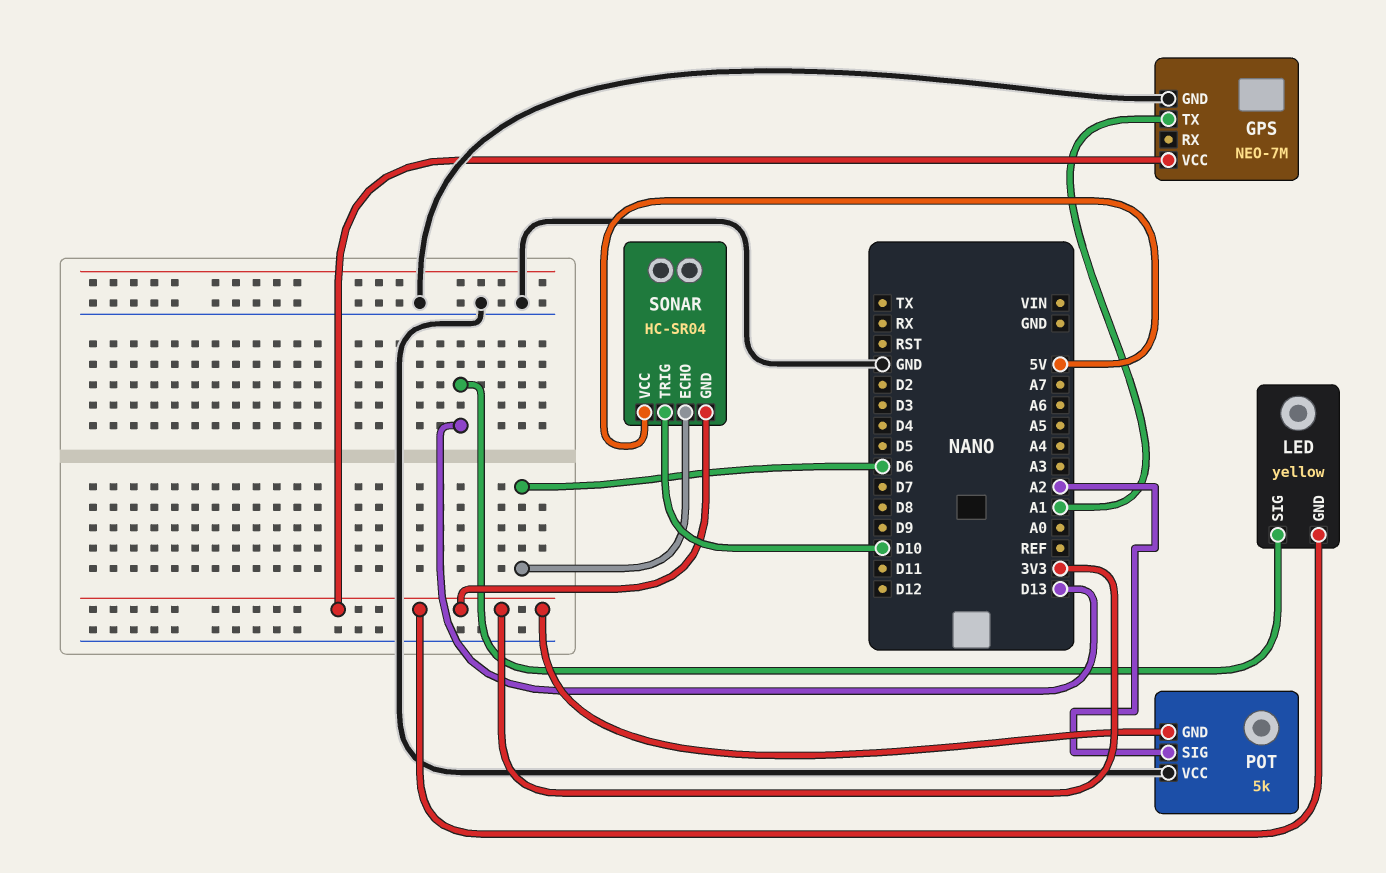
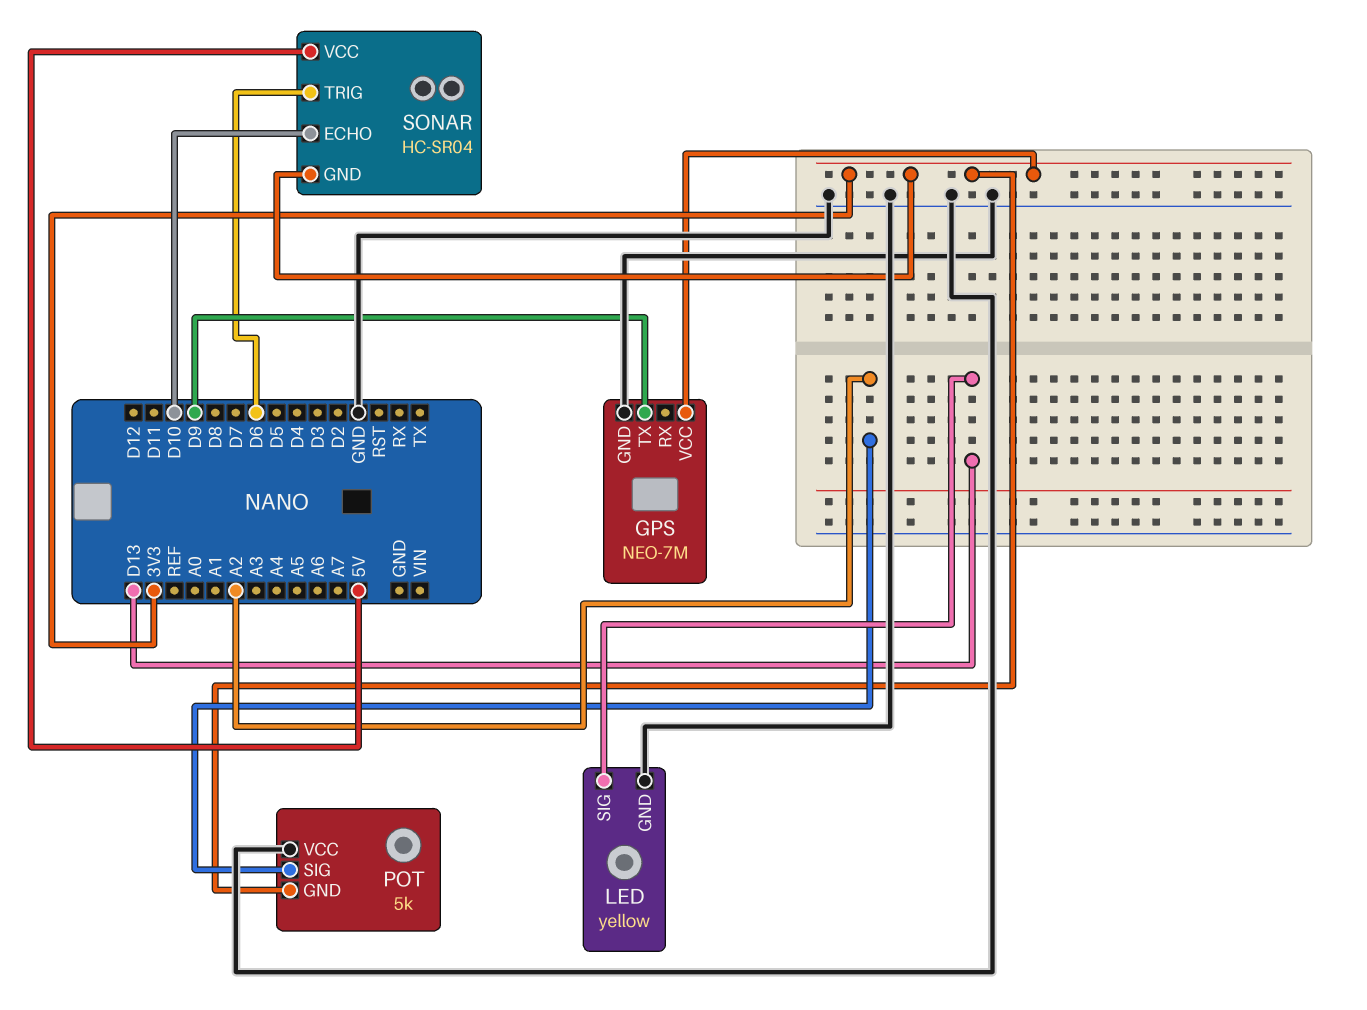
GPS pin TX: A1 -> D9
LED pin GND: 3V3 -> GND
SONAR pin ECHO: D6 -> D10
SONAR pin TRIG: D10 -> D6

